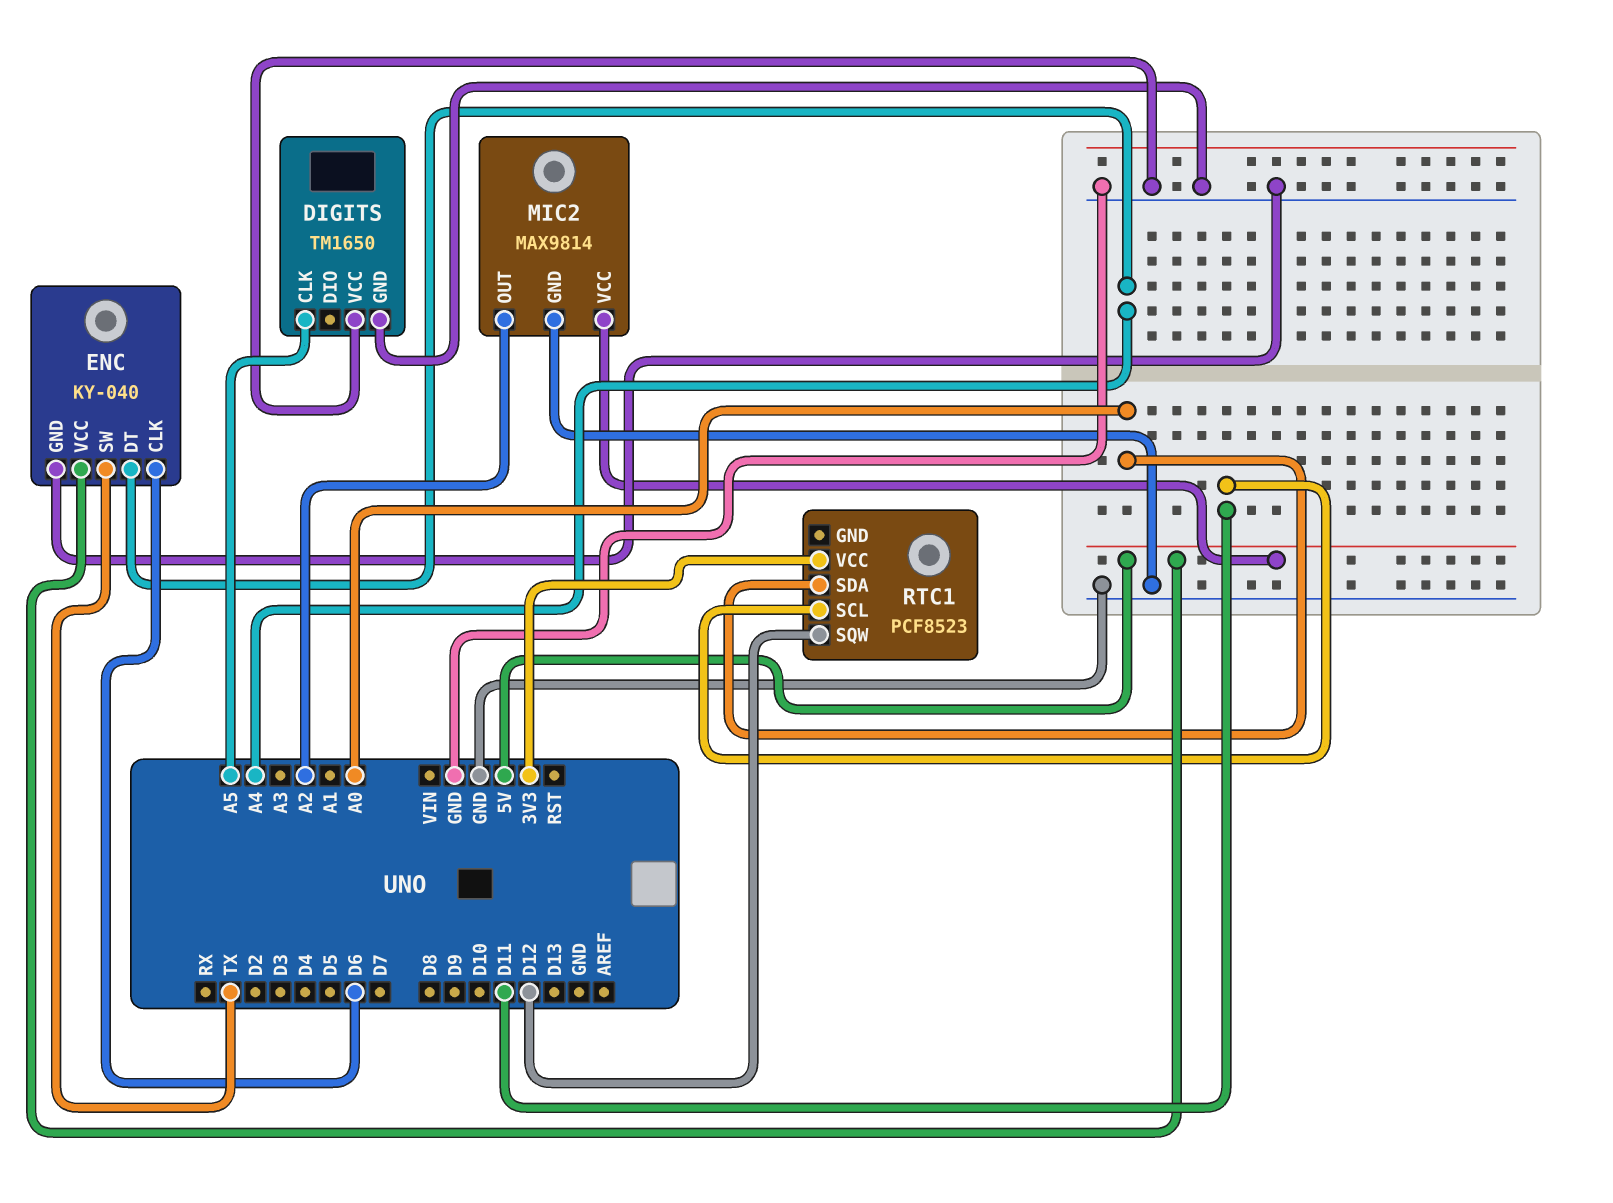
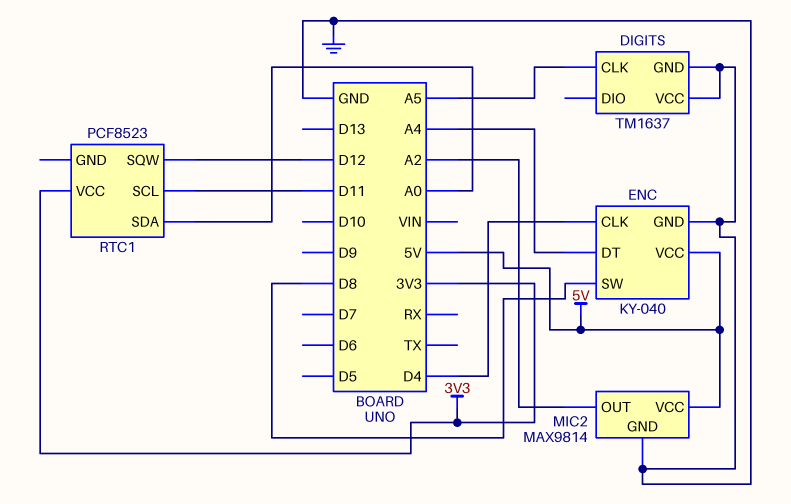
DIGITS: TM1650 -> TM1637
ENC pin CLK: D6 -> D4
ENC pin SW: TX -> D8

